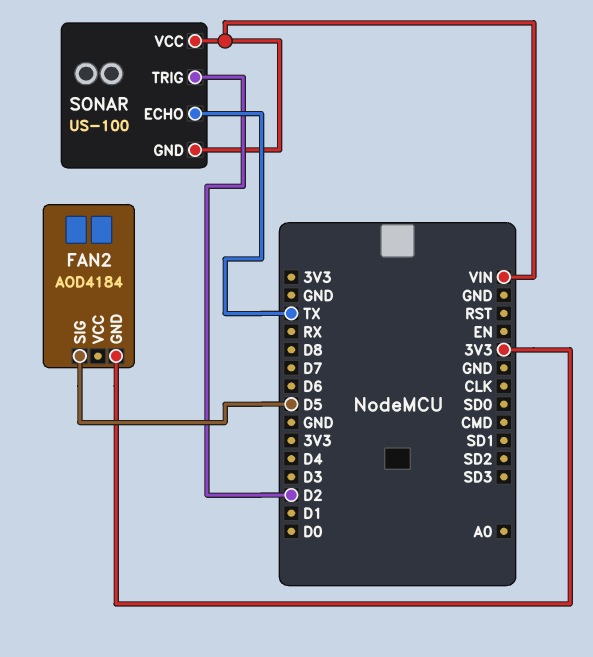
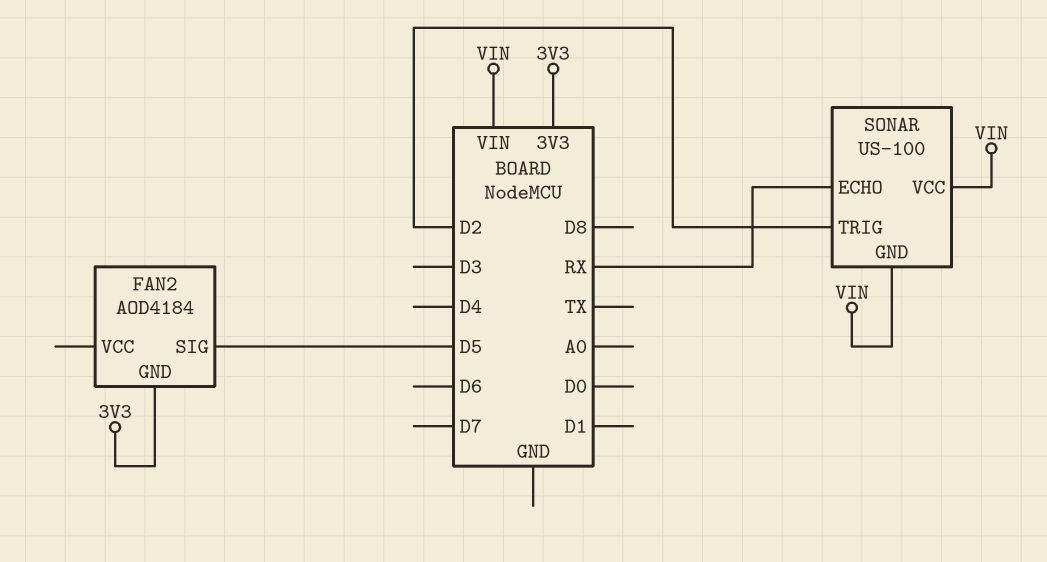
SONAR pin ECHO: TX -> RX

